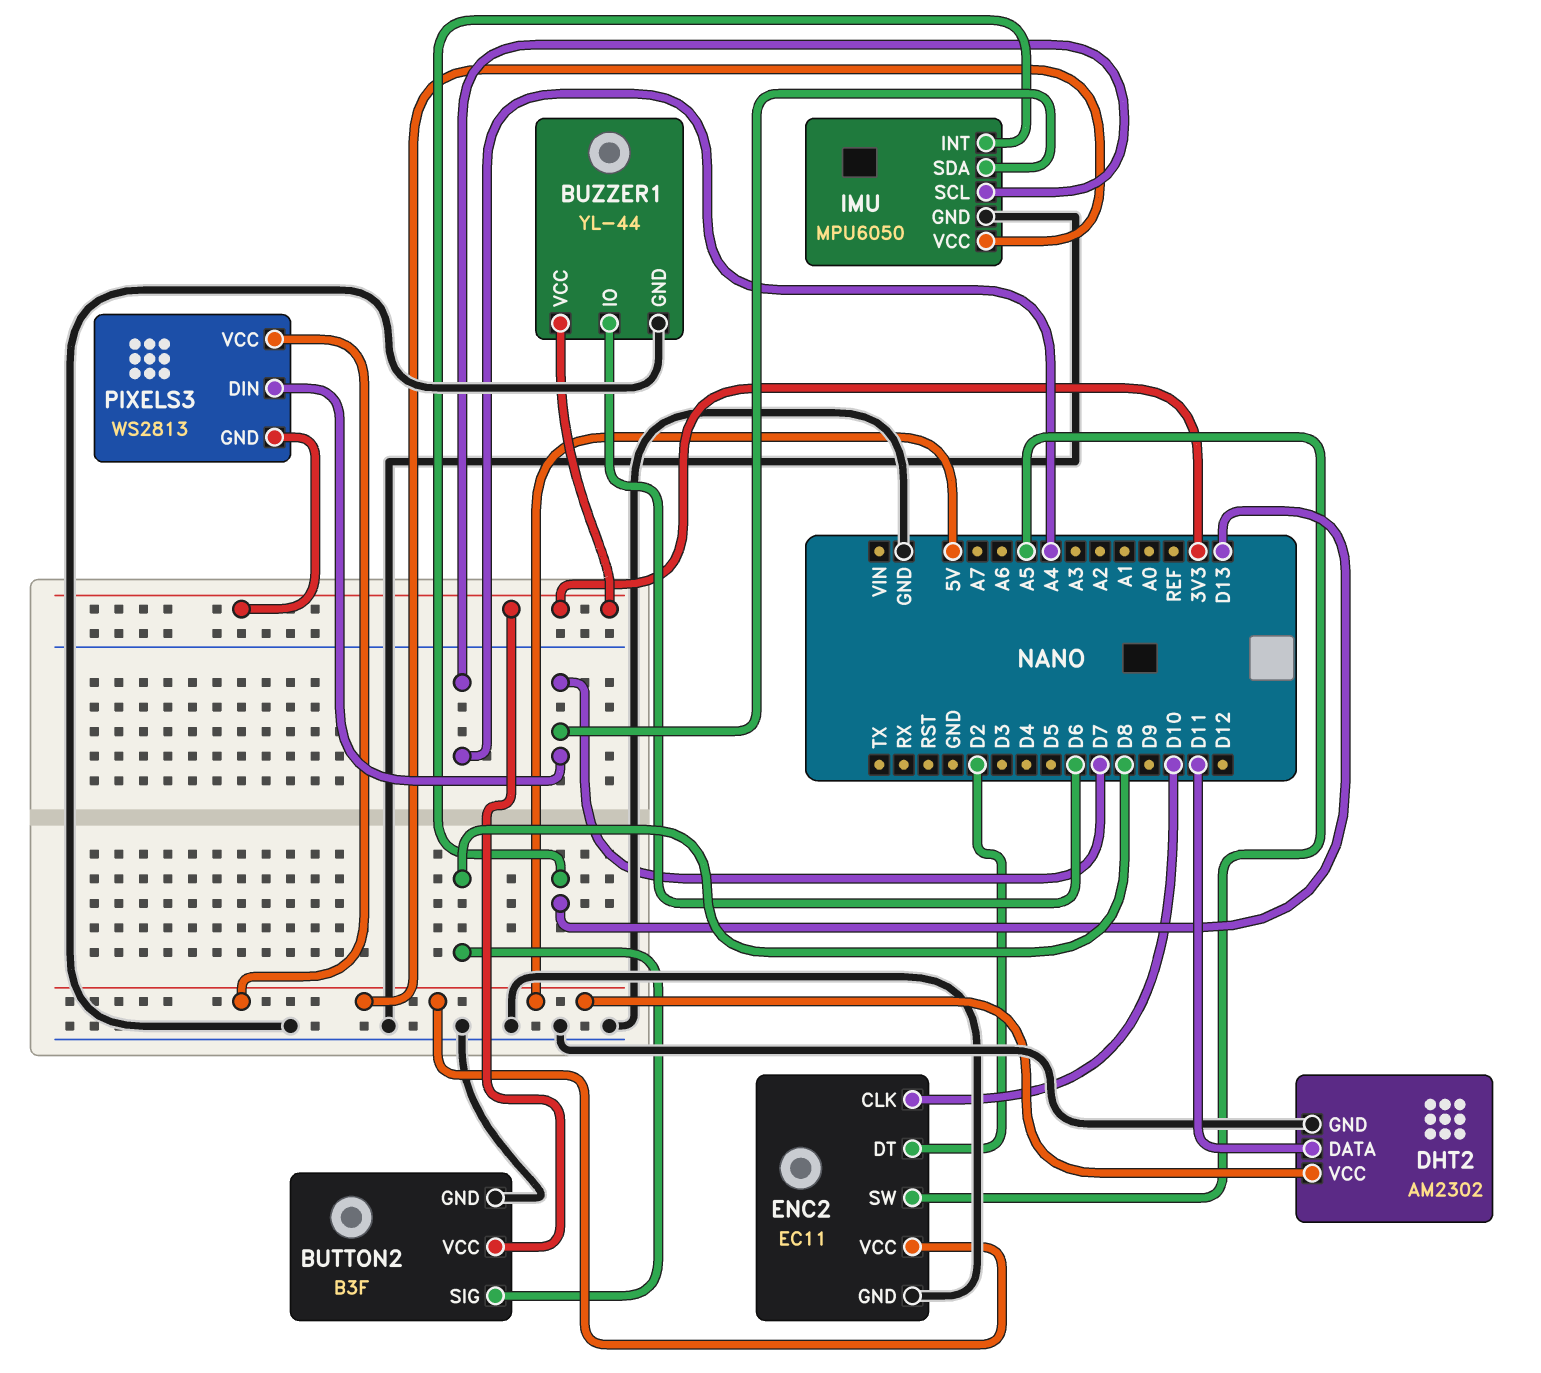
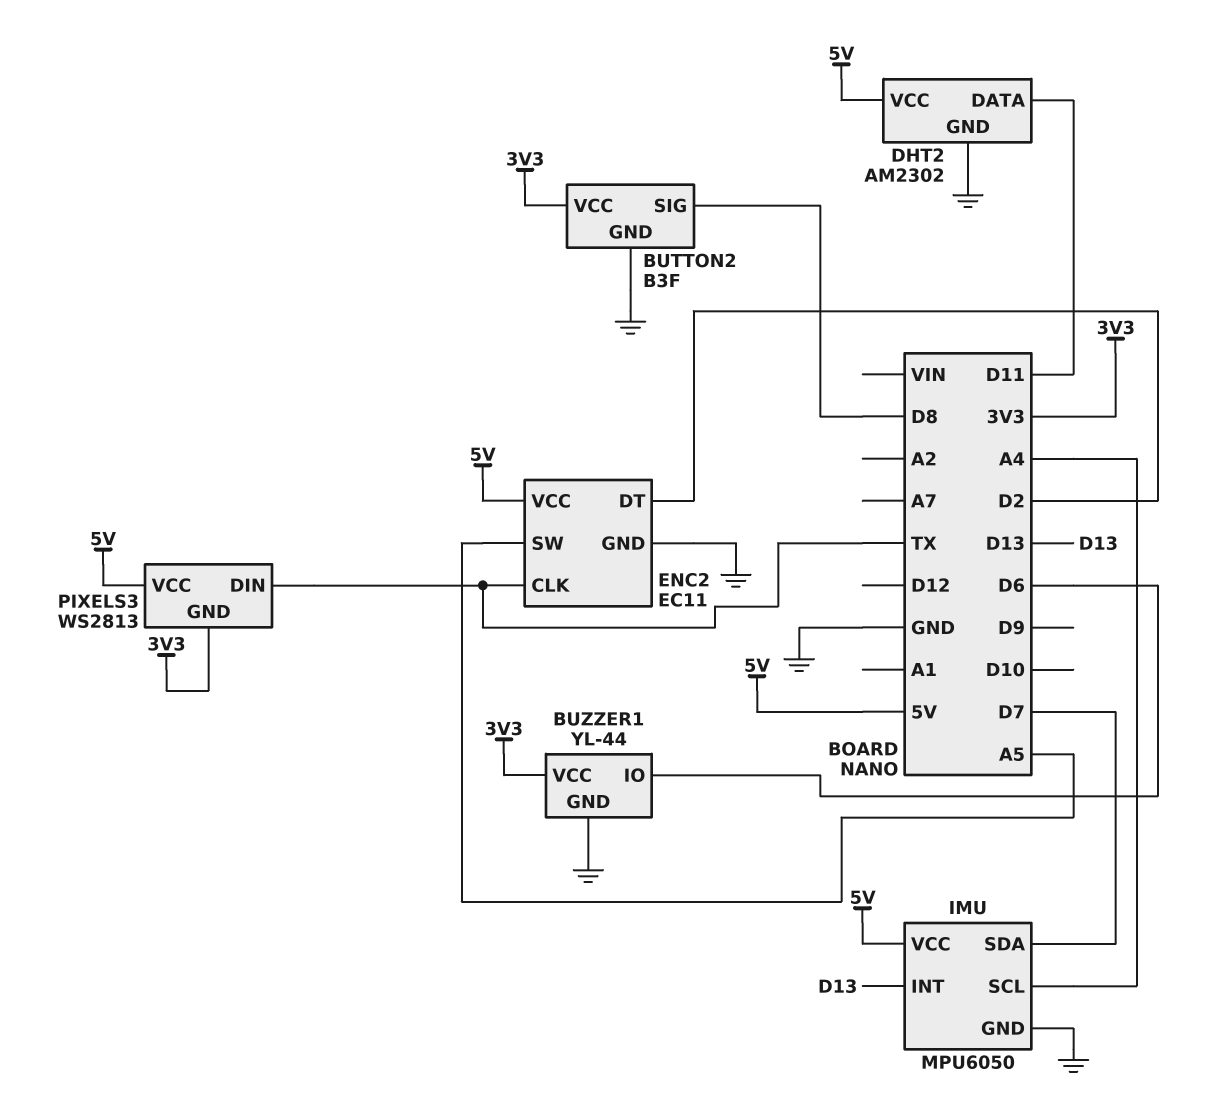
ENC2 pin CLK: D10 -> TX
PIXELS3 pin DIN: D7 -> TX

